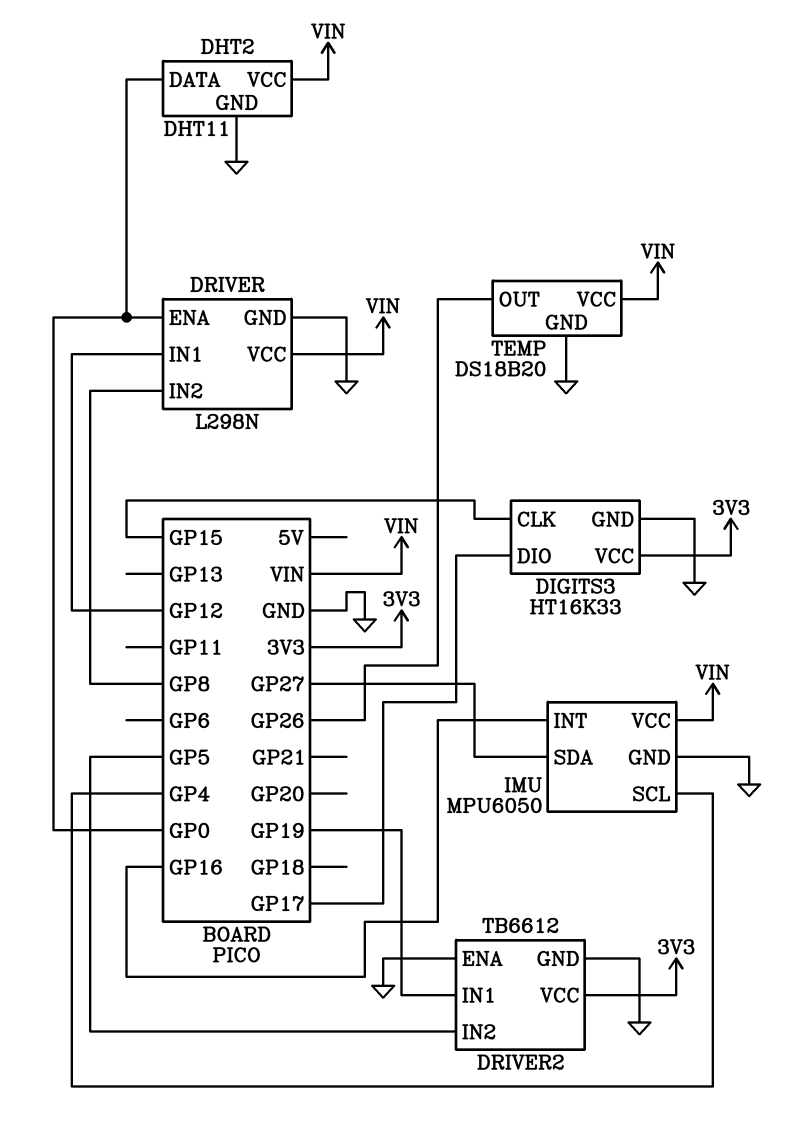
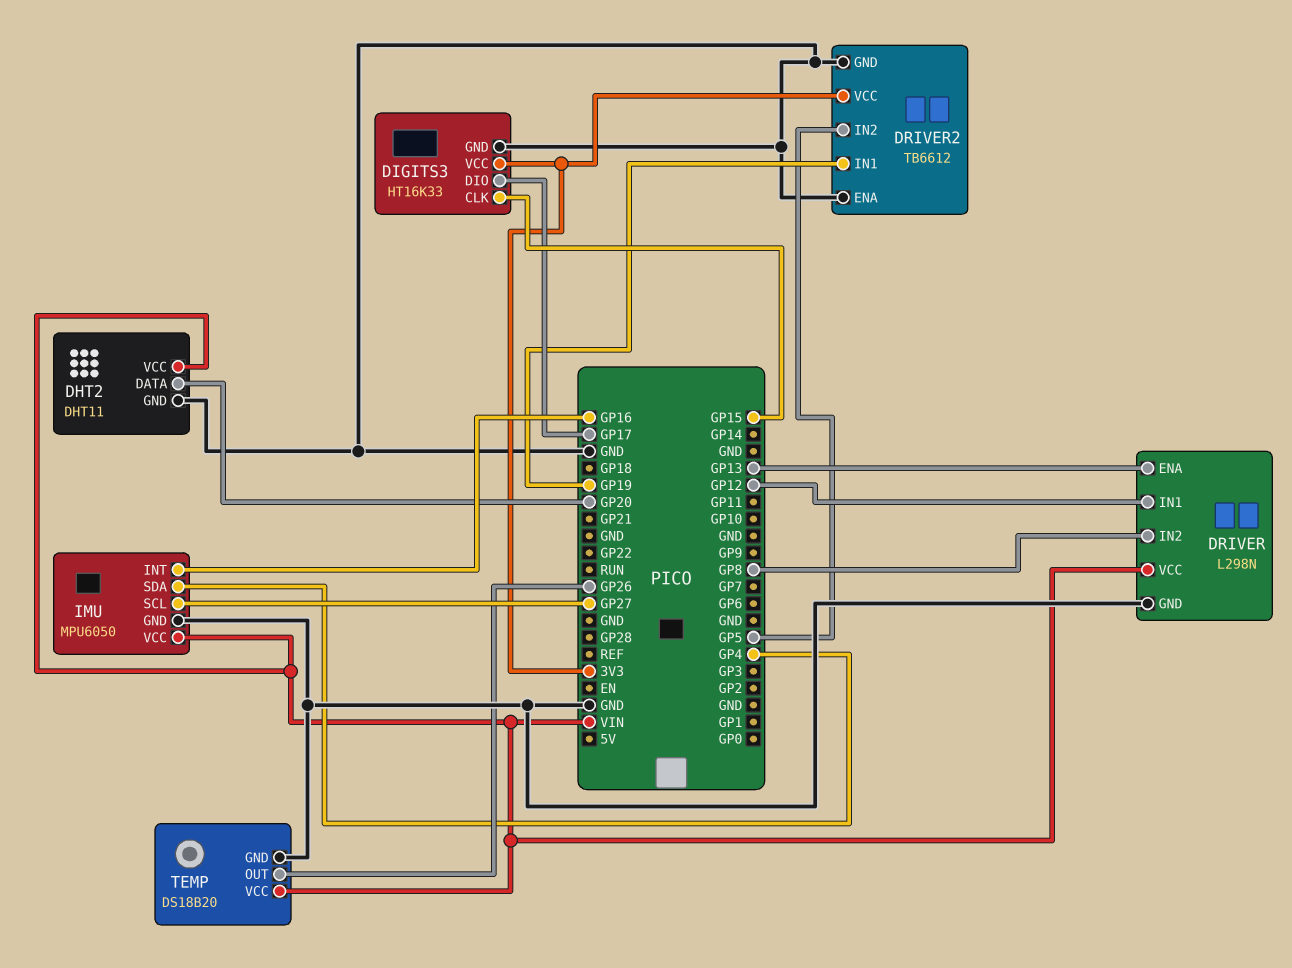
DHT2 pin DATA: GP0 -> GP20
DRIVER pin ENA: GP0 -> GP13
IMU pin SCL: GP4 -> GP27
IMU pin SDA: GP27 -> GP4

